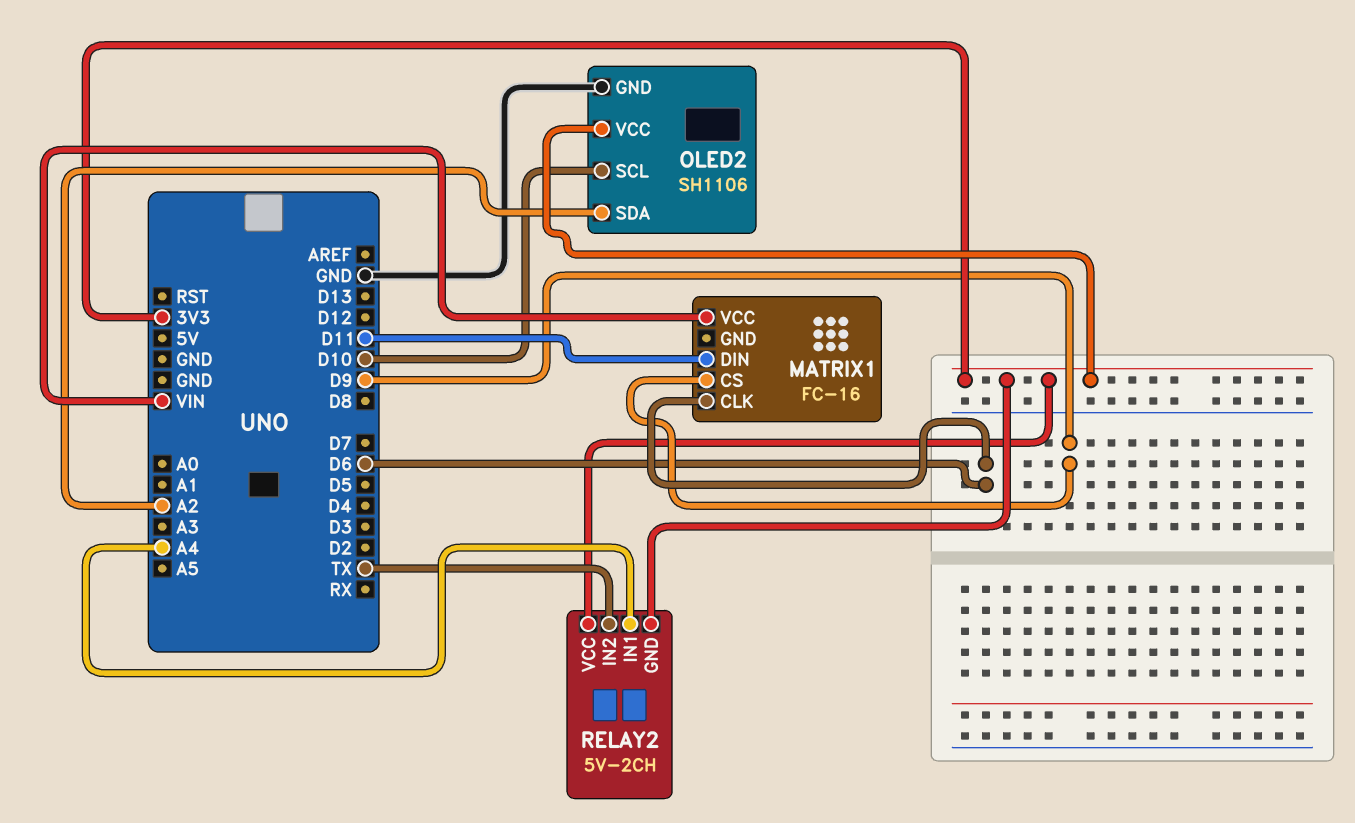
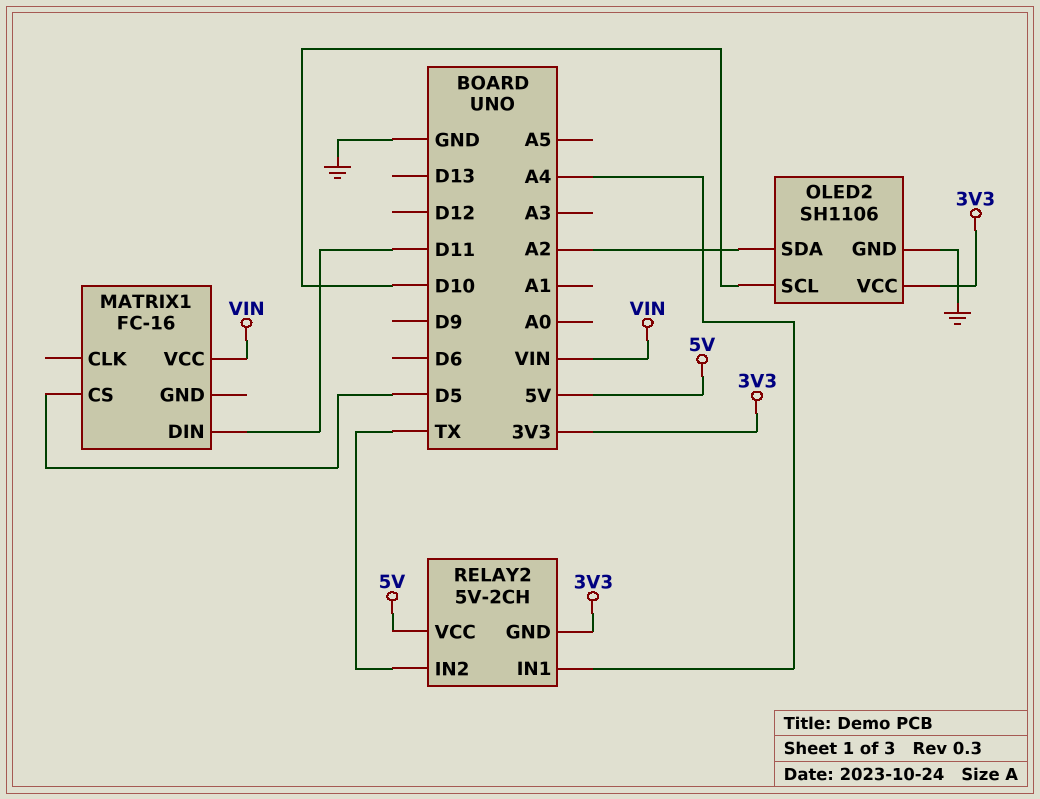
MATRIX1 pin CLK: D6 -> none
MATRIX1 pin CS: D9 -> D5
RELAY2 pin VCC: 3V3 -> 5V

